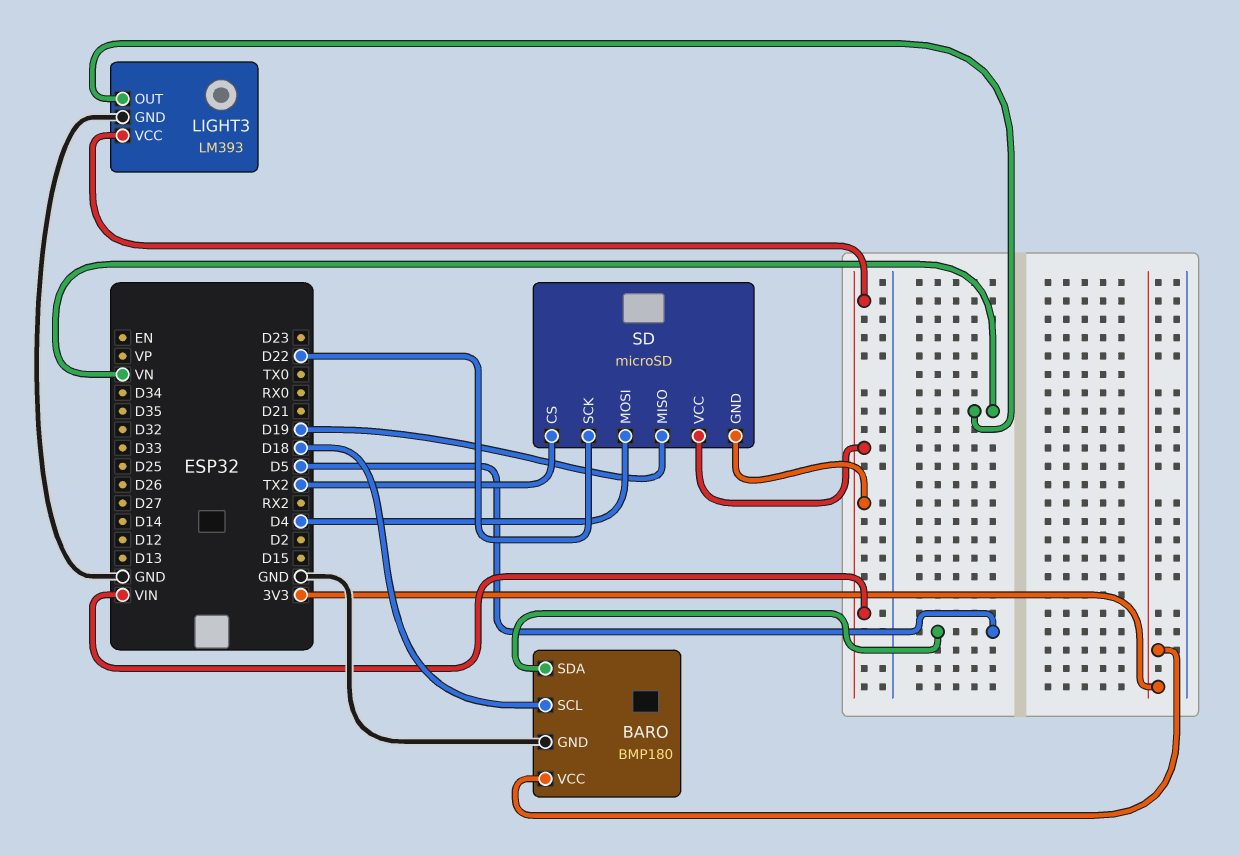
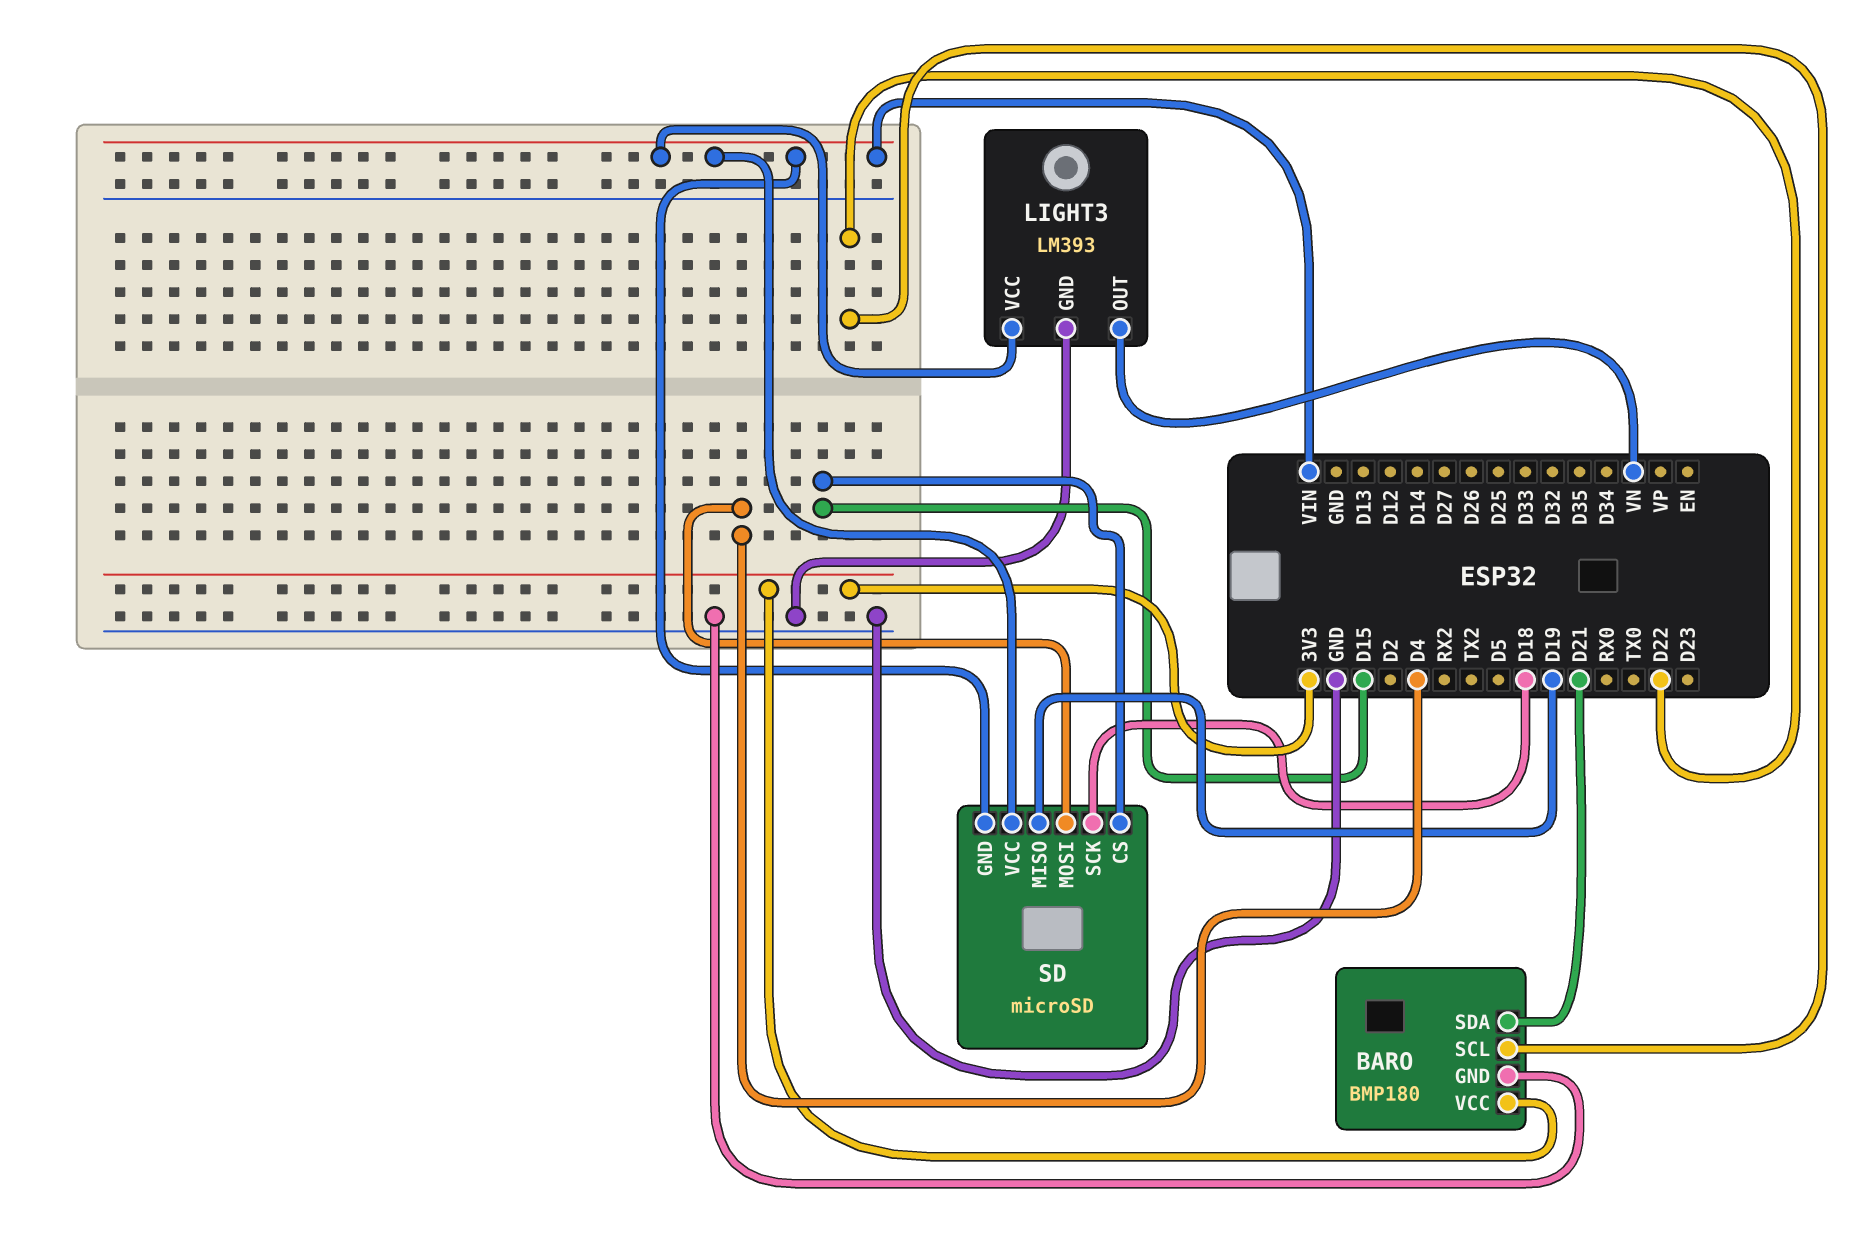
BARO pin SCL: D18 -> D22
BARO pin SDA: D5 -> D21
SD pin CS: TX2 -> D15
SD pin SCK: D22 -> D18

